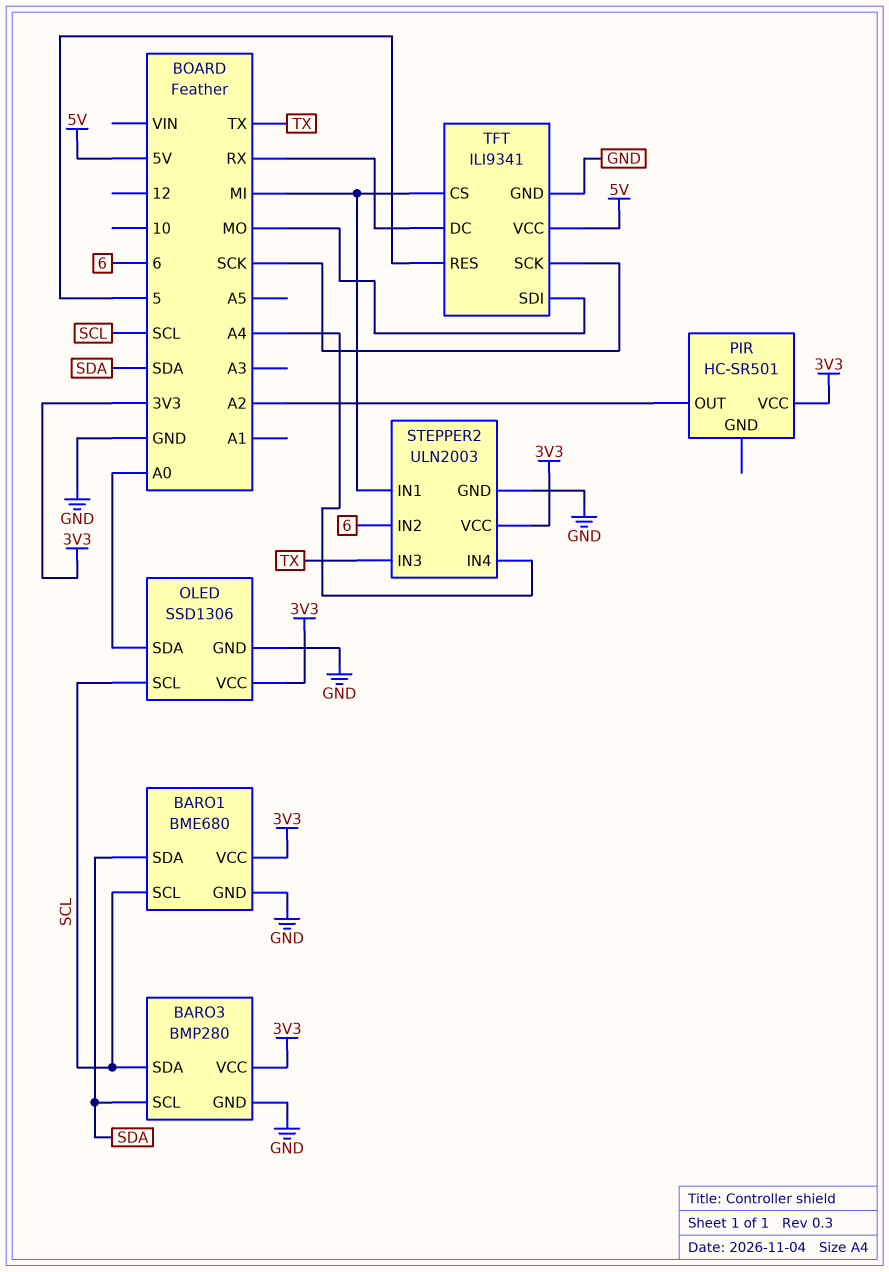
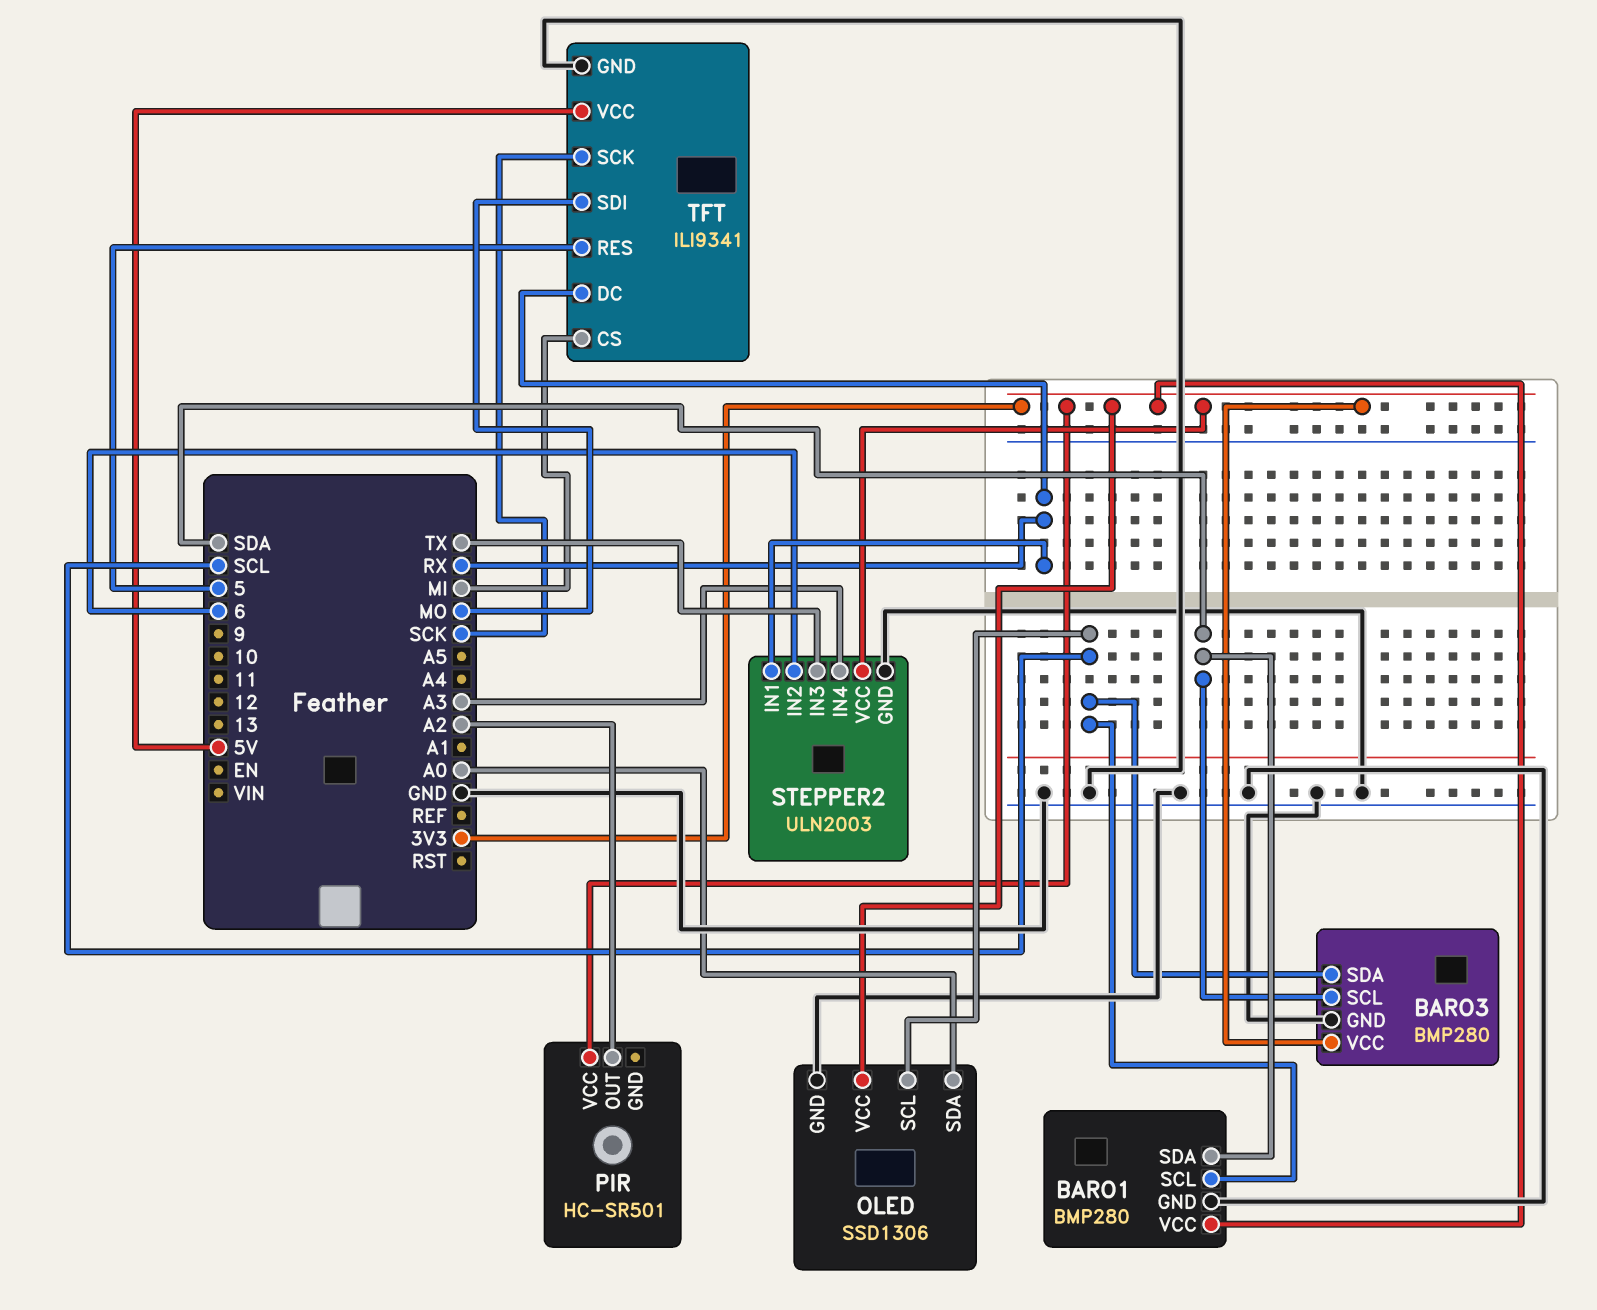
BARO1: BME680 -> BMP280
STEPPER2 pin IN1: MI -> RX
STEPPER2 pin IN4: A4 -> A3

